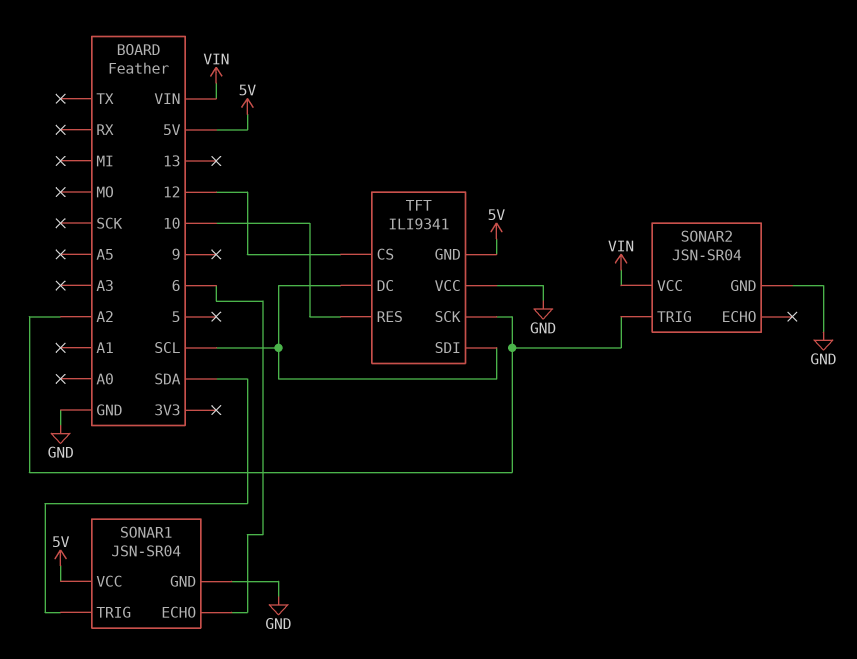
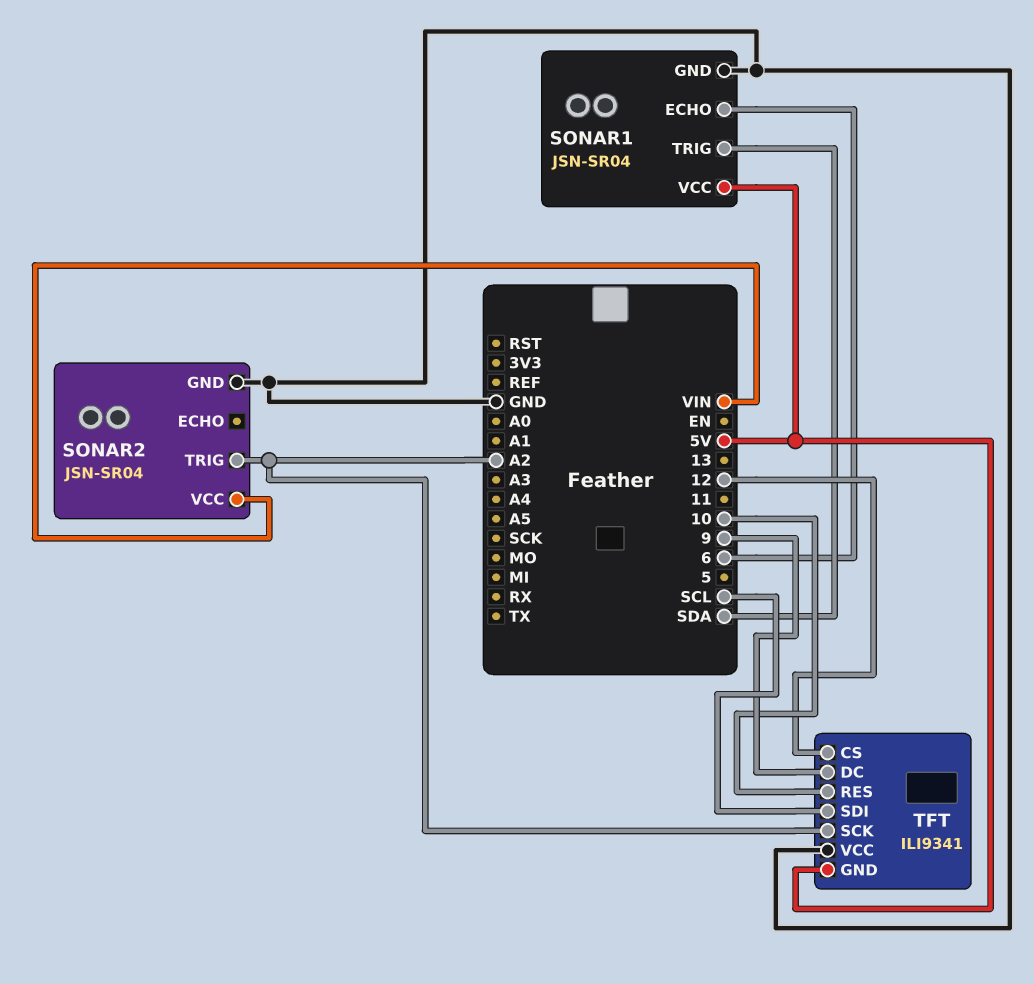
TFT pin DC: SCL -> 9

